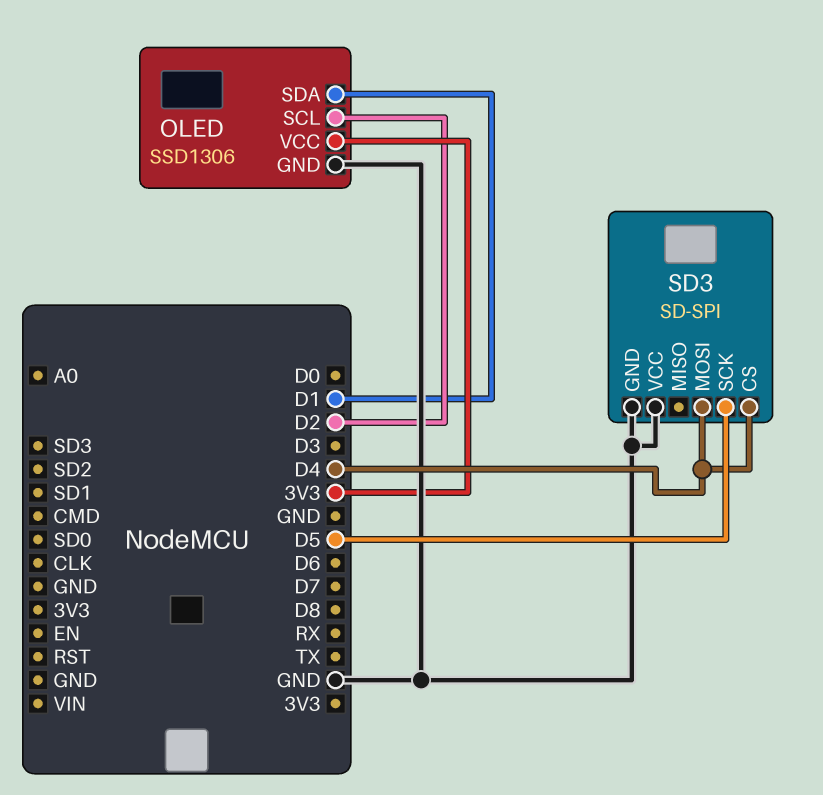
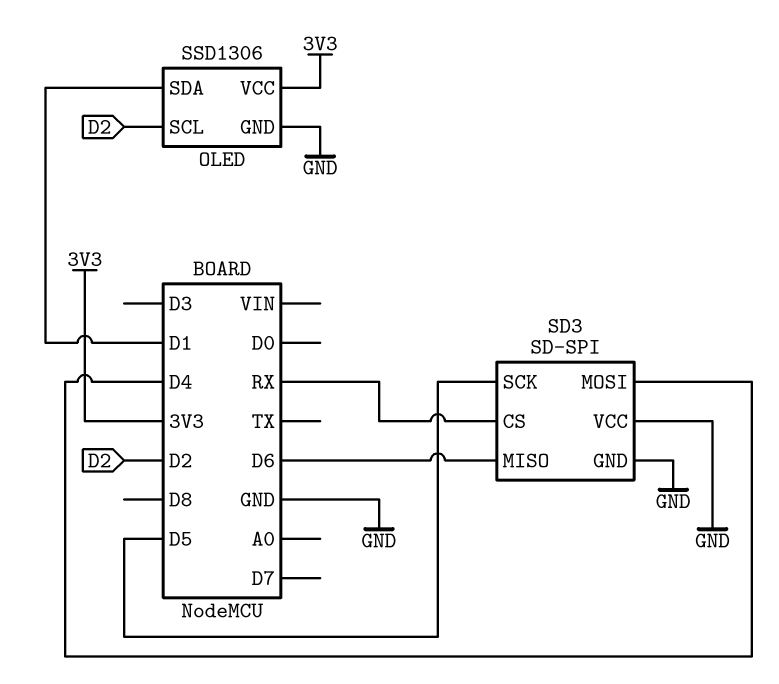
SD3 pin CS: D4 -> RX
SD3 pin MISO: none -> D6

